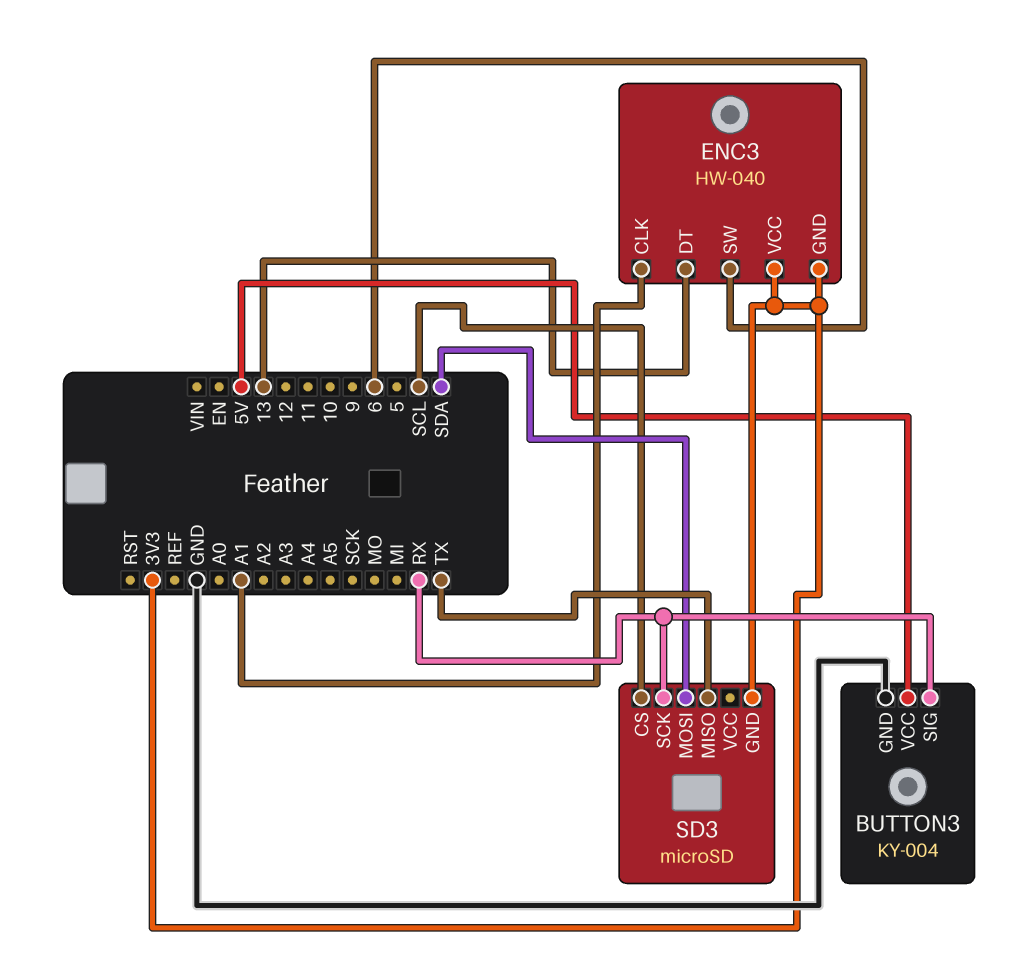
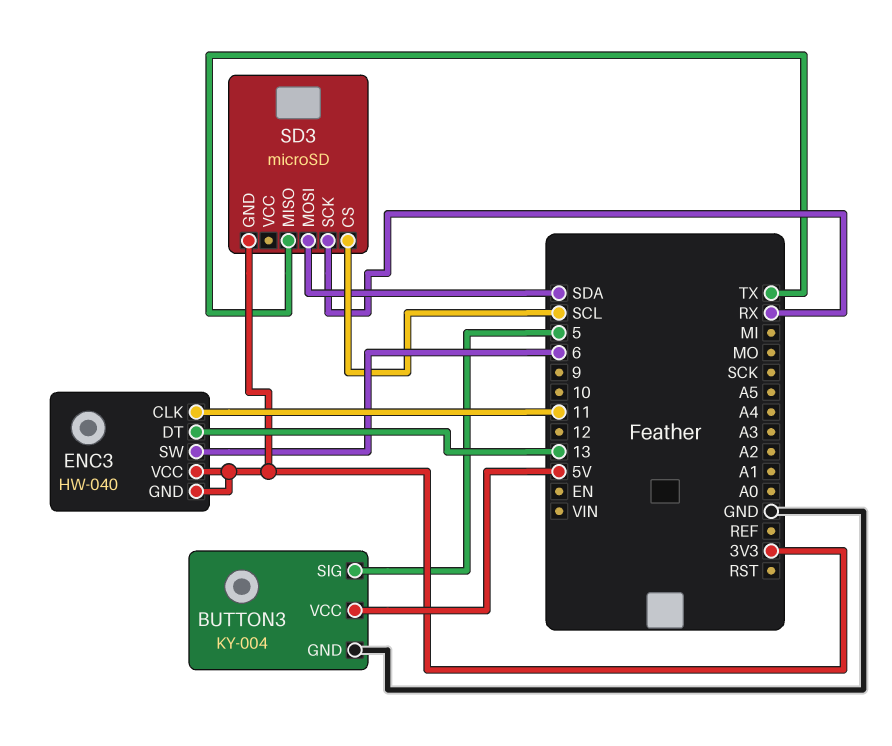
BUTTON3 pin SIG: RX -> 5
ENC3 pin CLK: A1 -> 11

